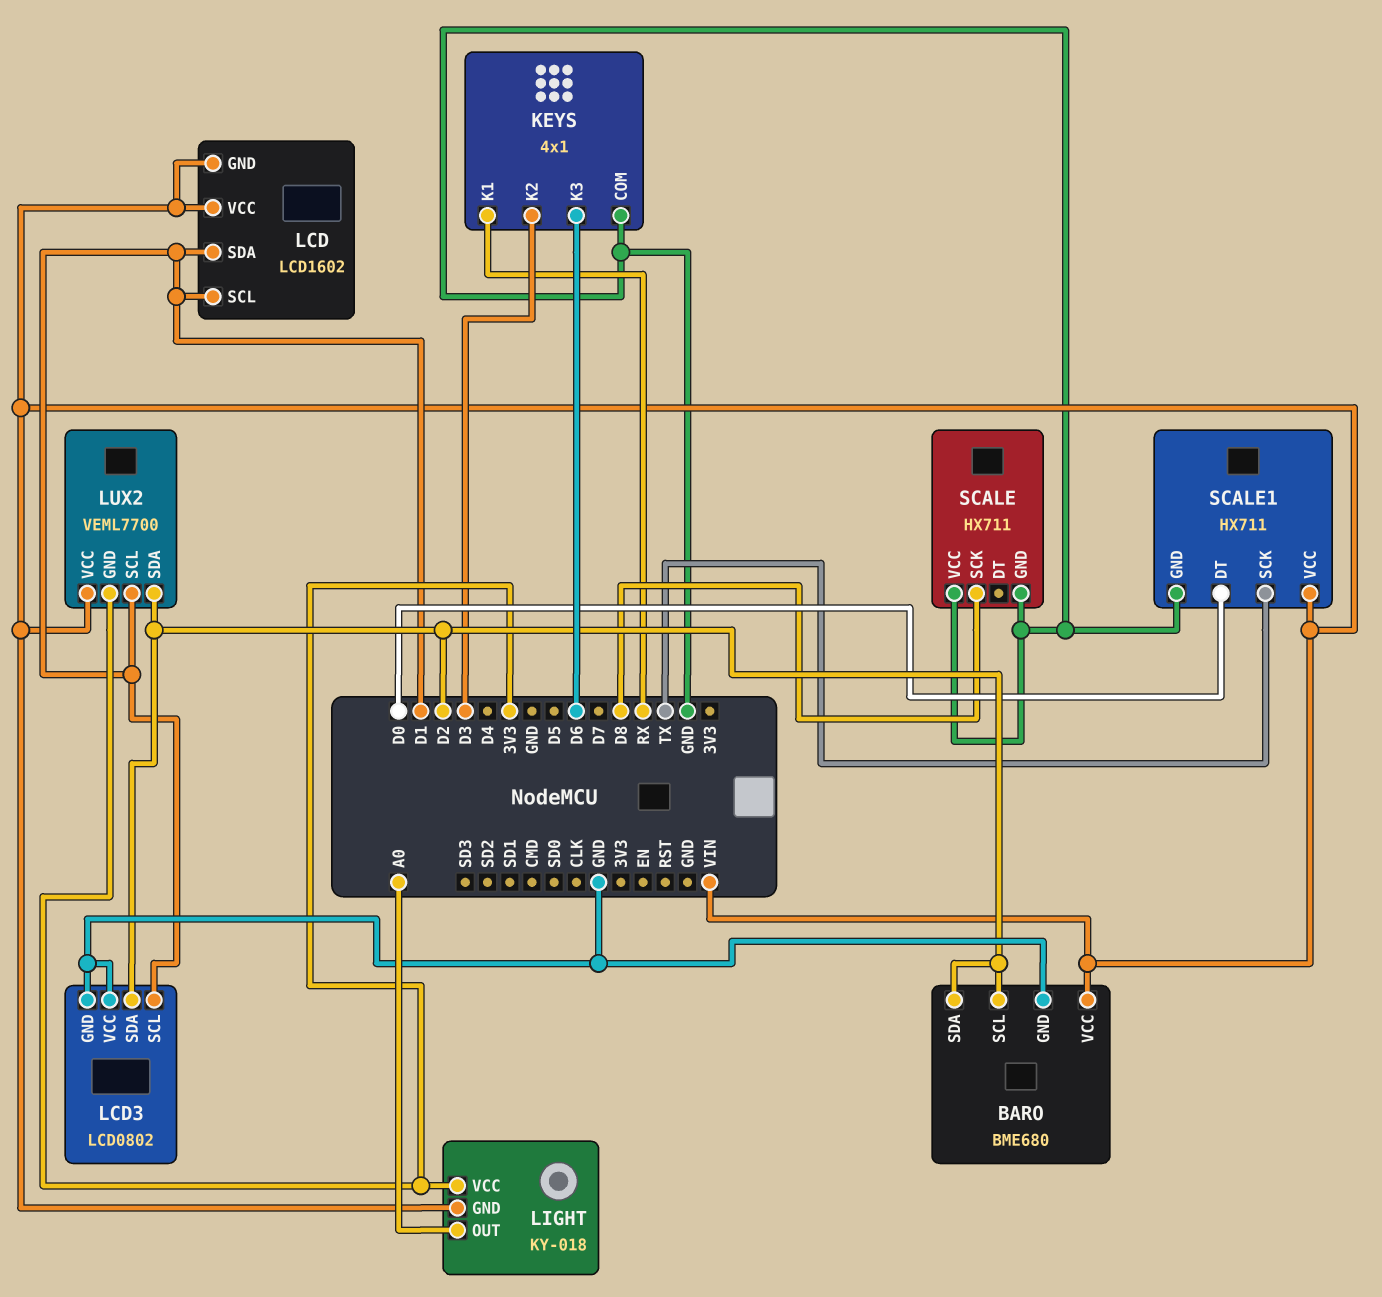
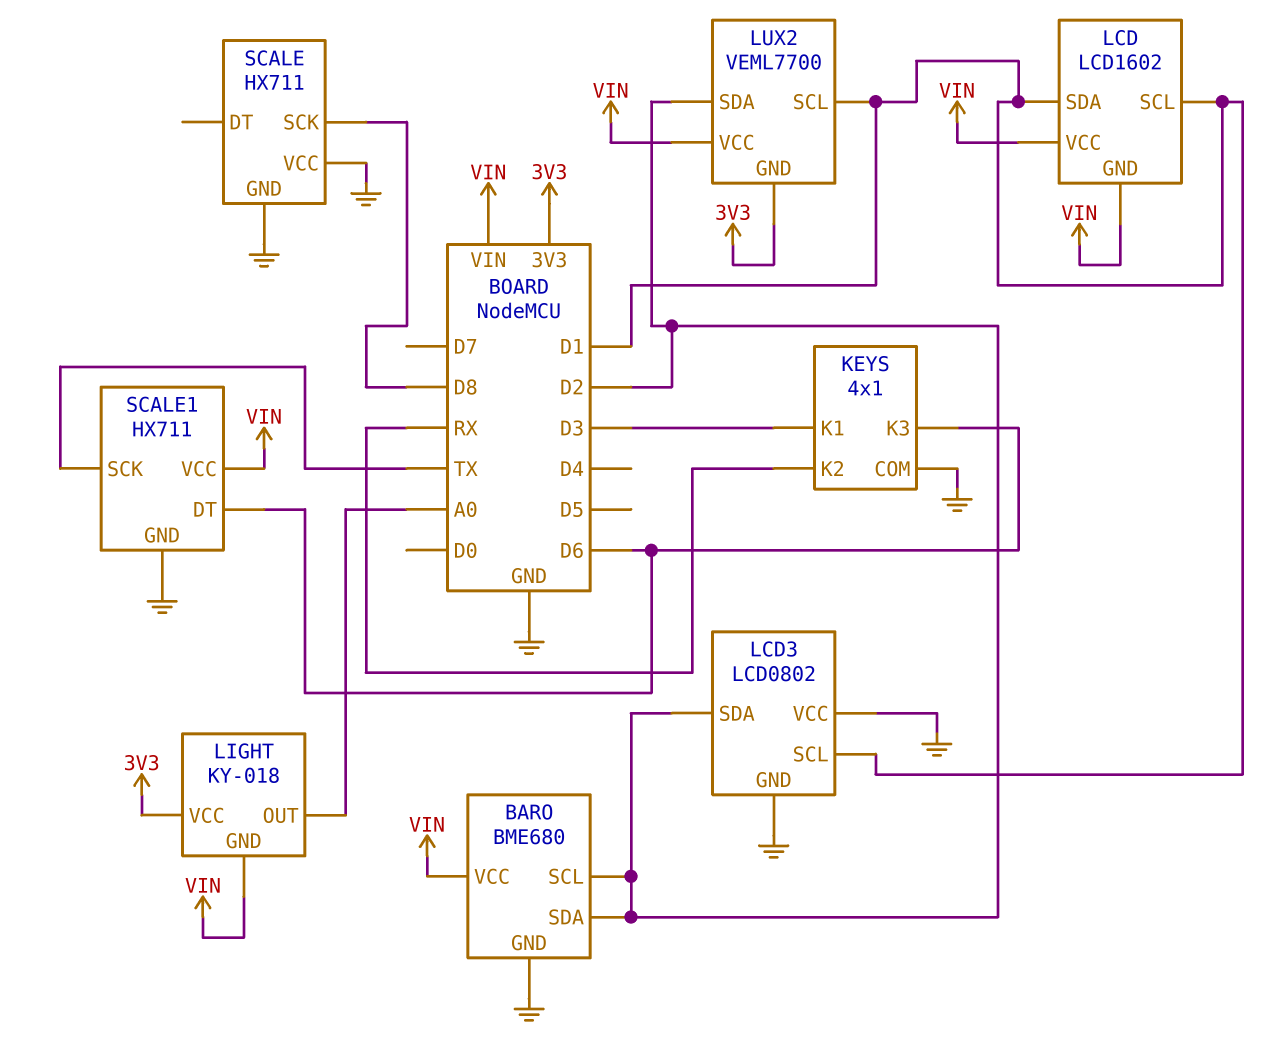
KEYS pin K1: RX -> D3
KEYS pin K2: D3 -> RX
SCALE1 pin DT: D0 -> D6

